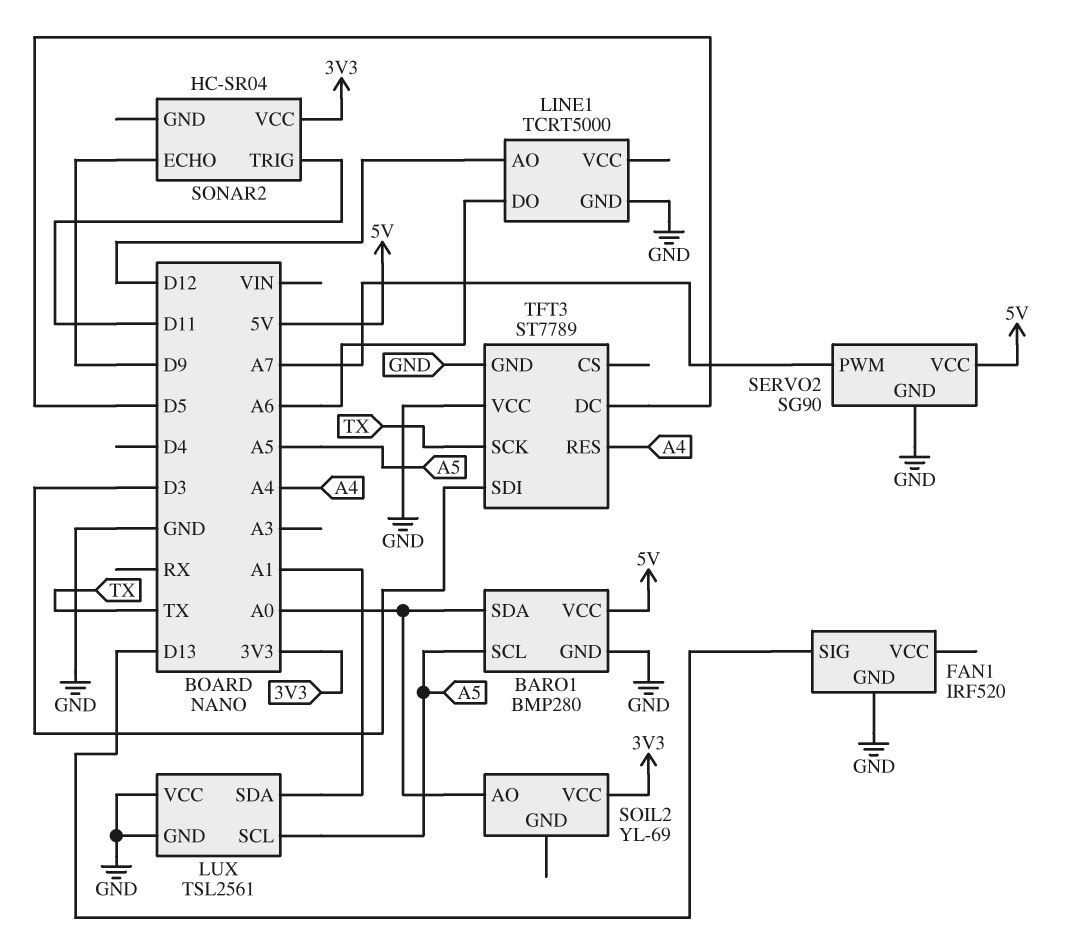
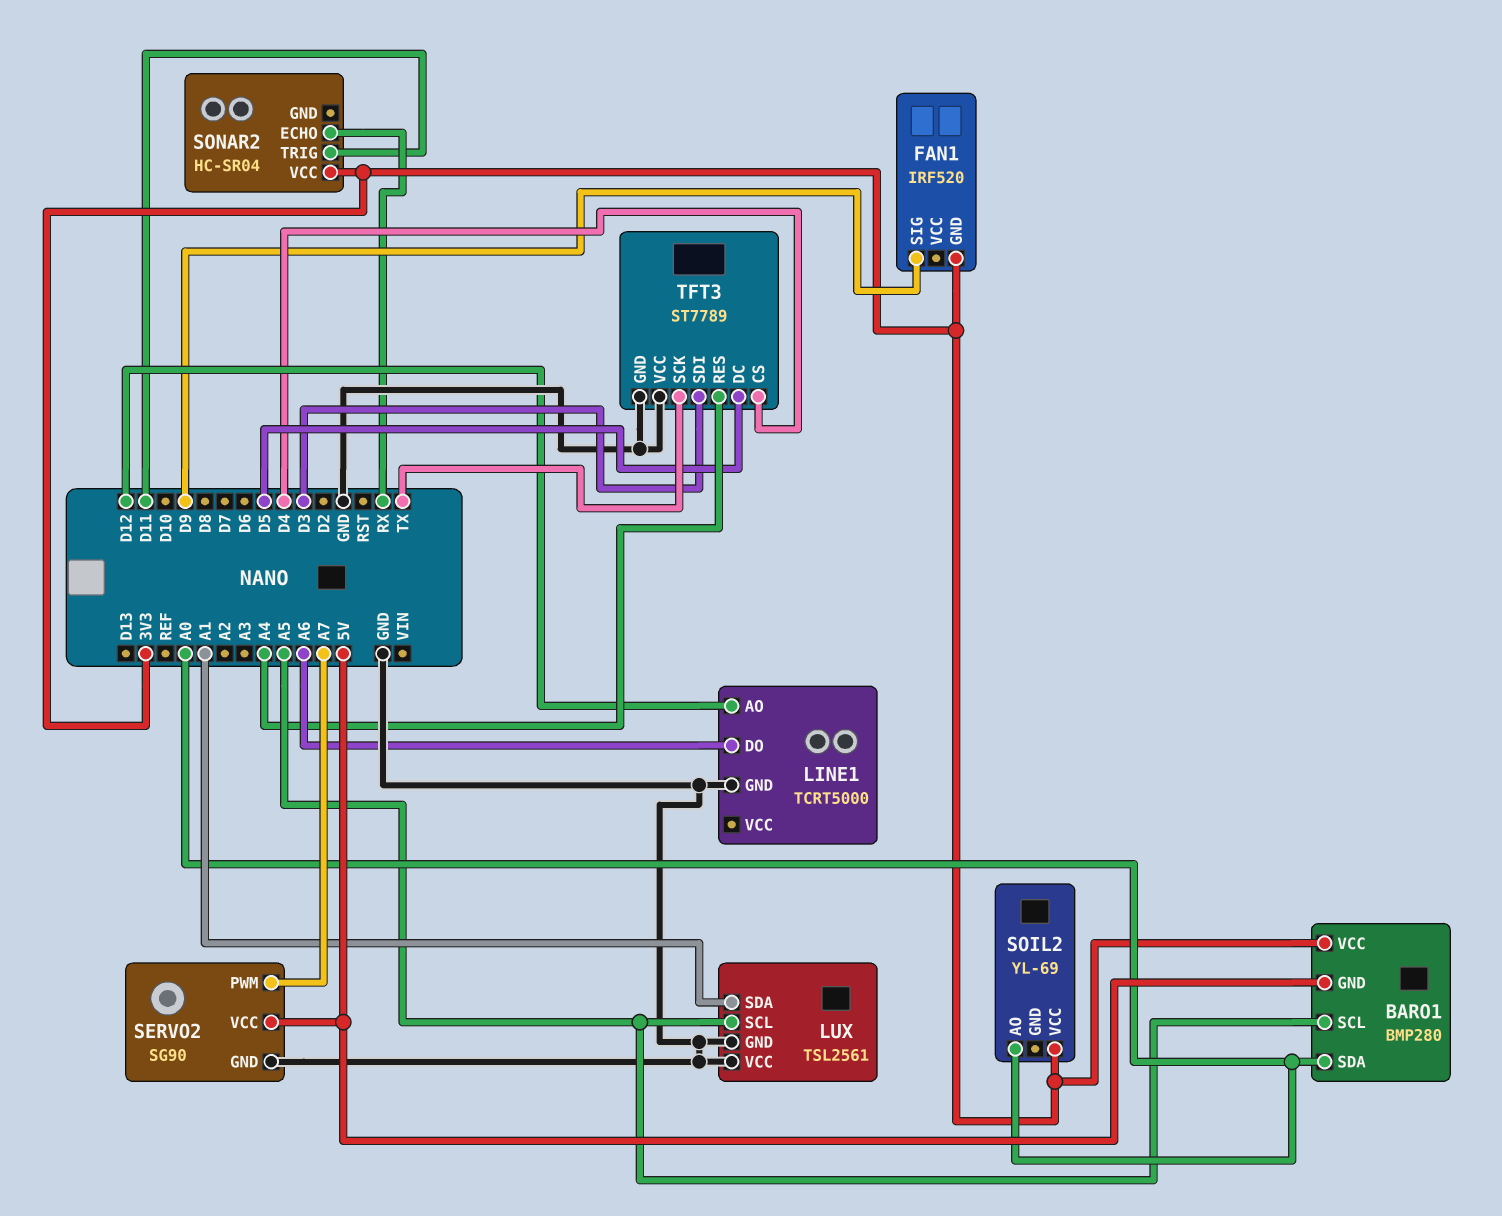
BARO1 pin GND: GND -> 5V
BARO1 pin VCC: 5V -> 3V3
FAN1 pin GND: GND -> 3V3
FAN1 pin SIG: D13 -> D9
SONAR2 pin ECHO: D9 -> RX
TFT3 pin CS: none -> D4

